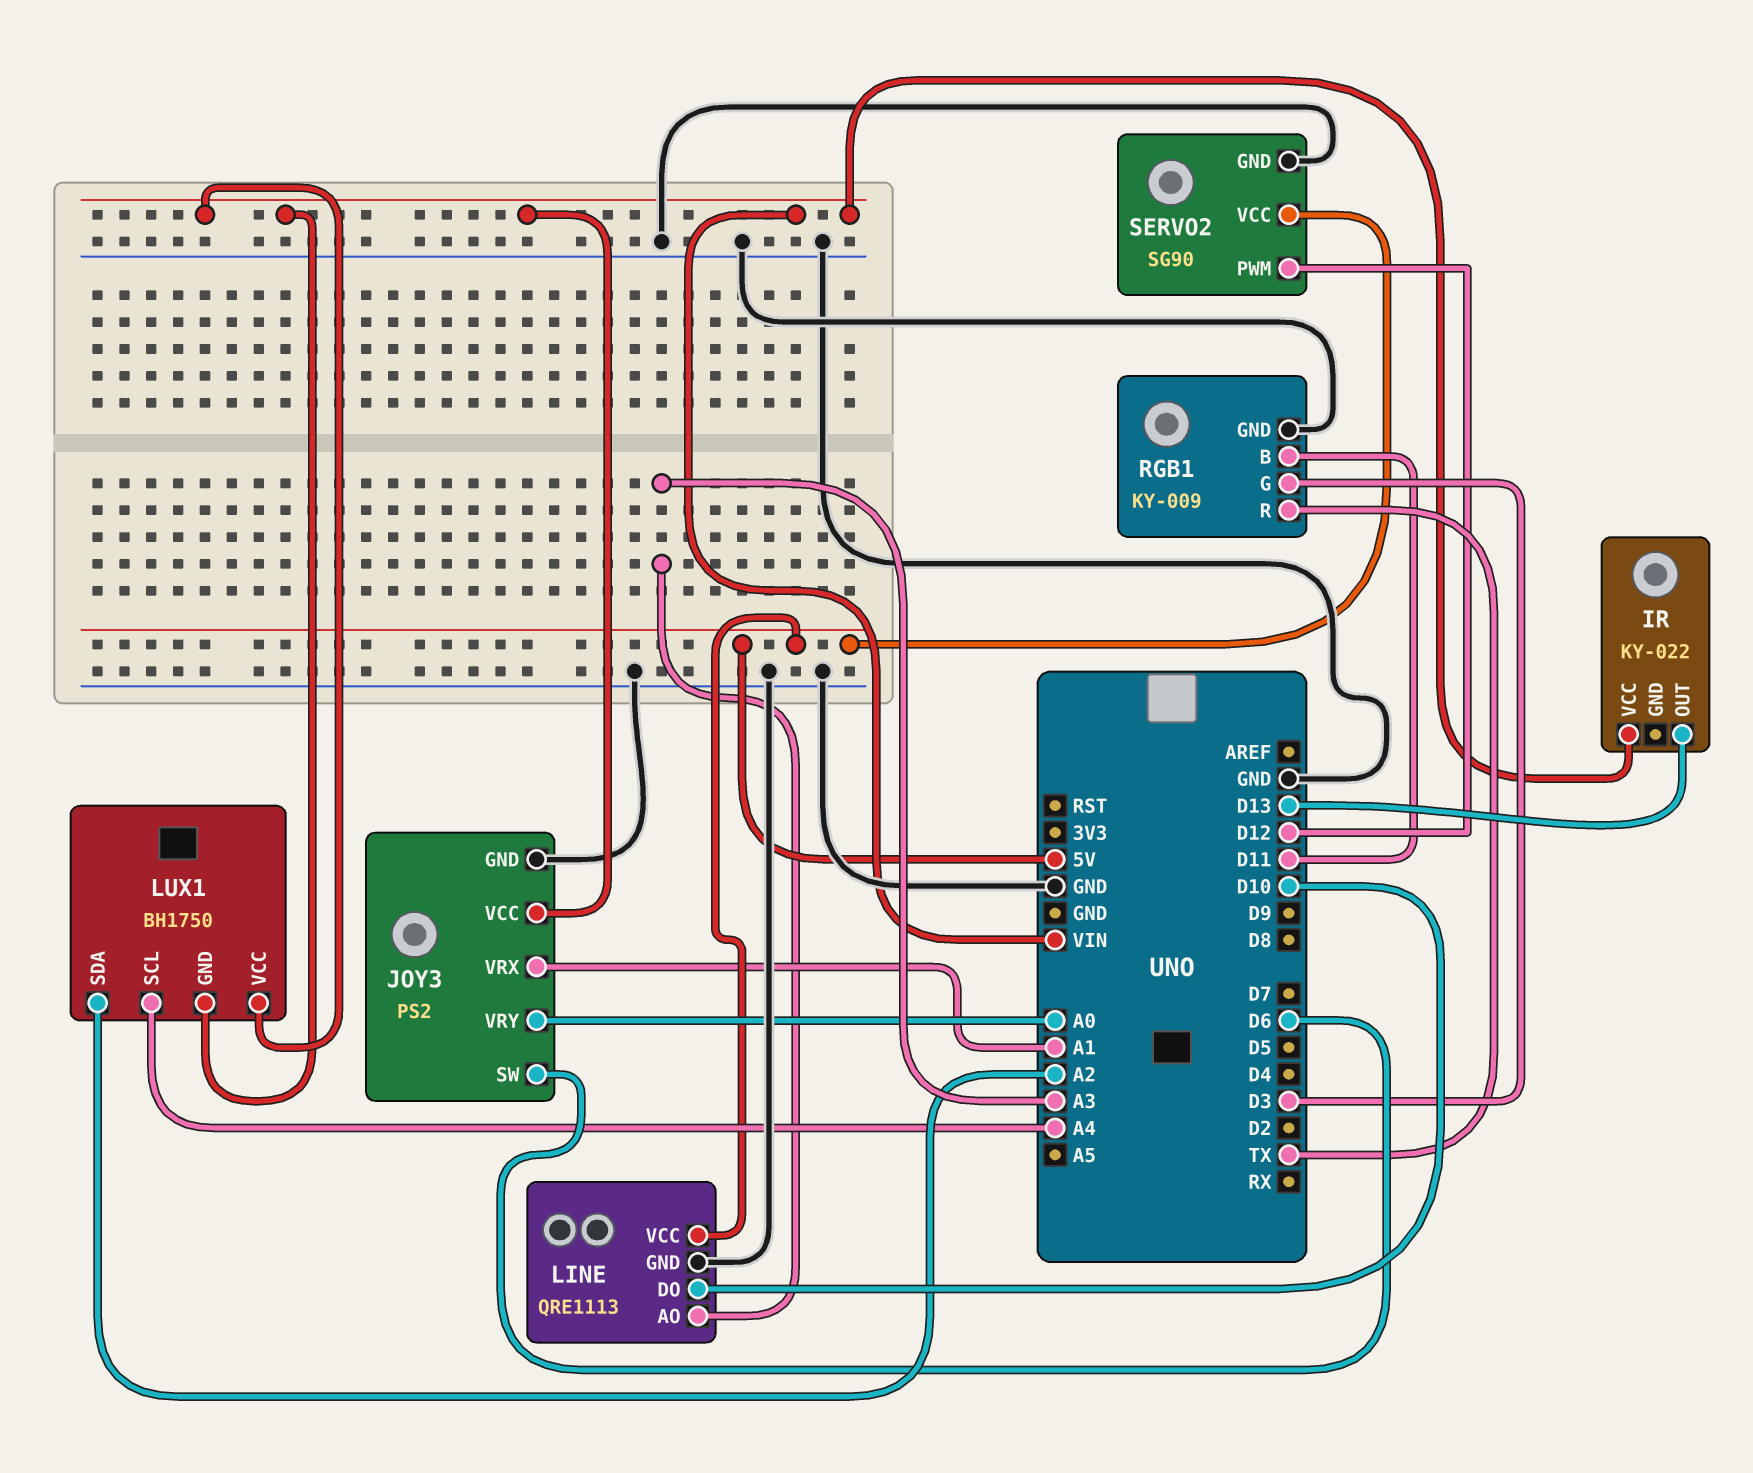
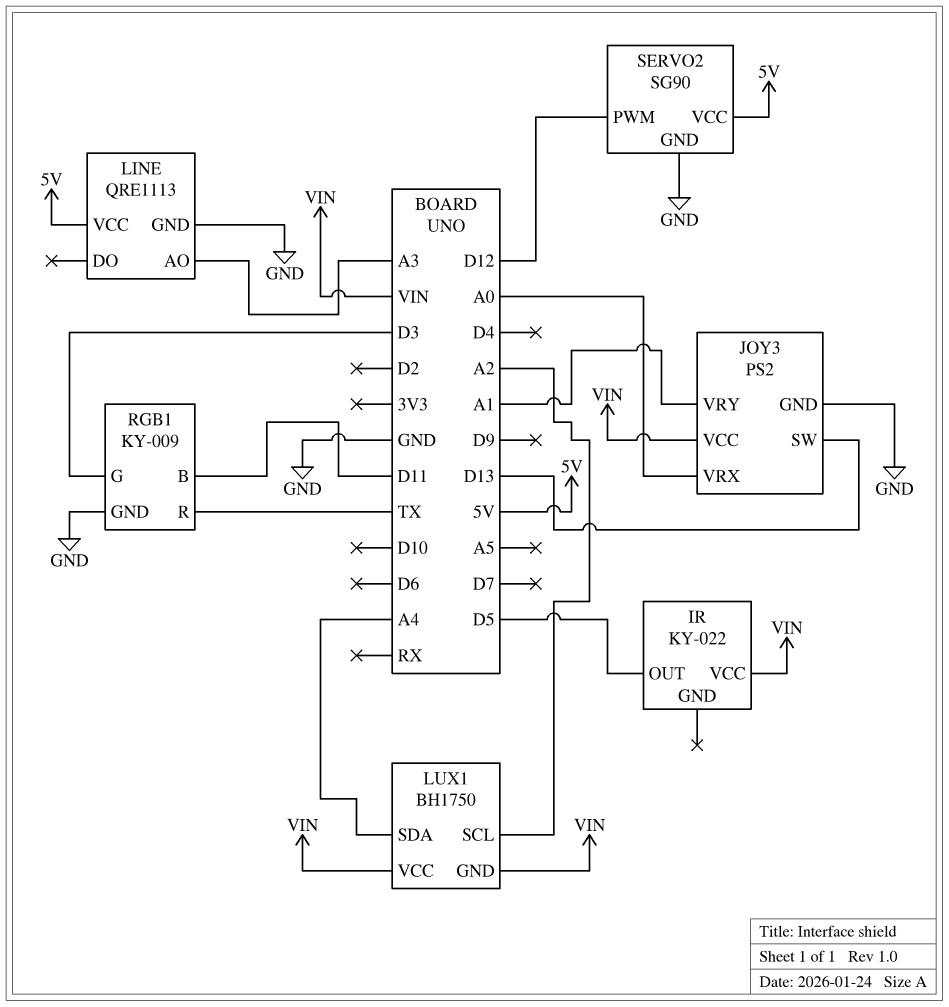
IR pin OUT: D13 -> D5
JOY3 pin SW: D6 -> D13
JOY3 pin VRX: A1 -> A0
JOY3 pin VRY: A0 -> A1
LINE pin DO: D10 -> none
LUX1 pin SCL: A4 -> A2
LUX1 pin SDA: A2 -> A4

